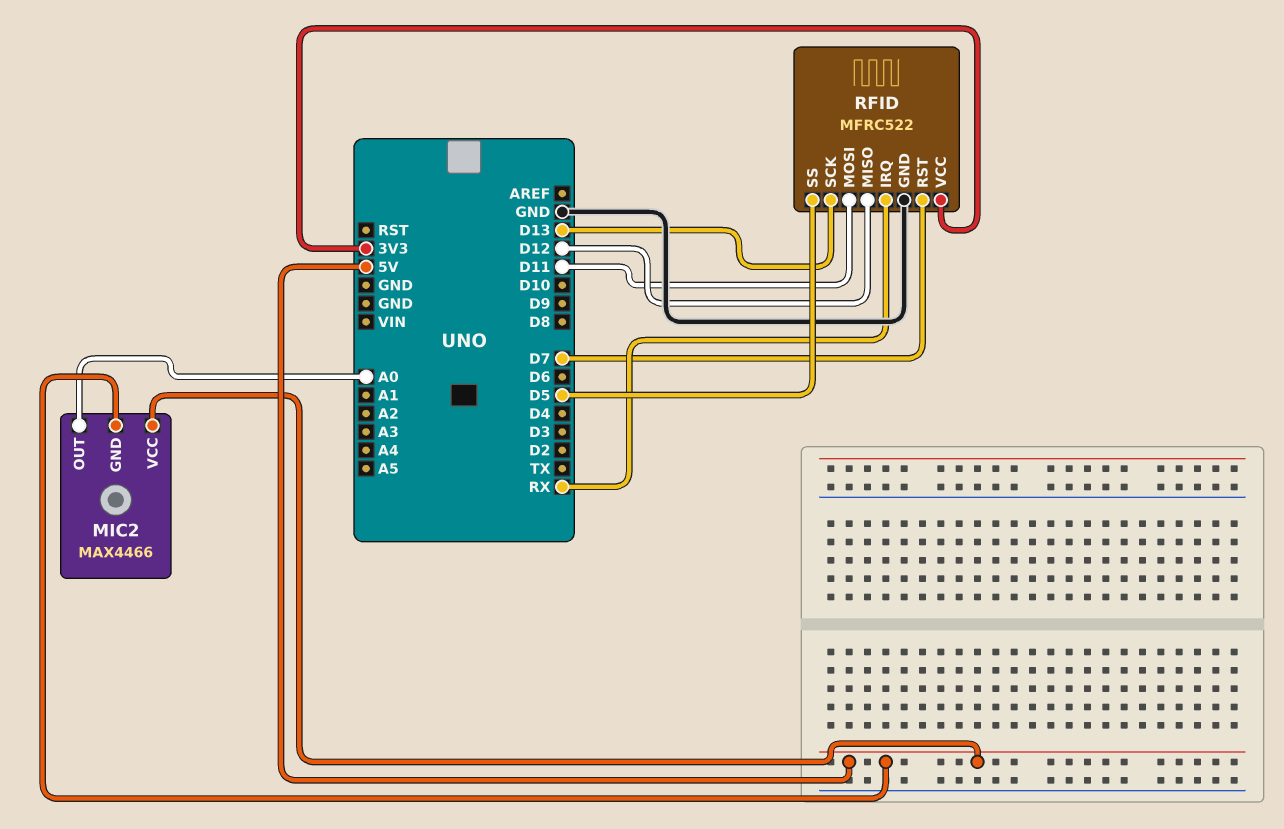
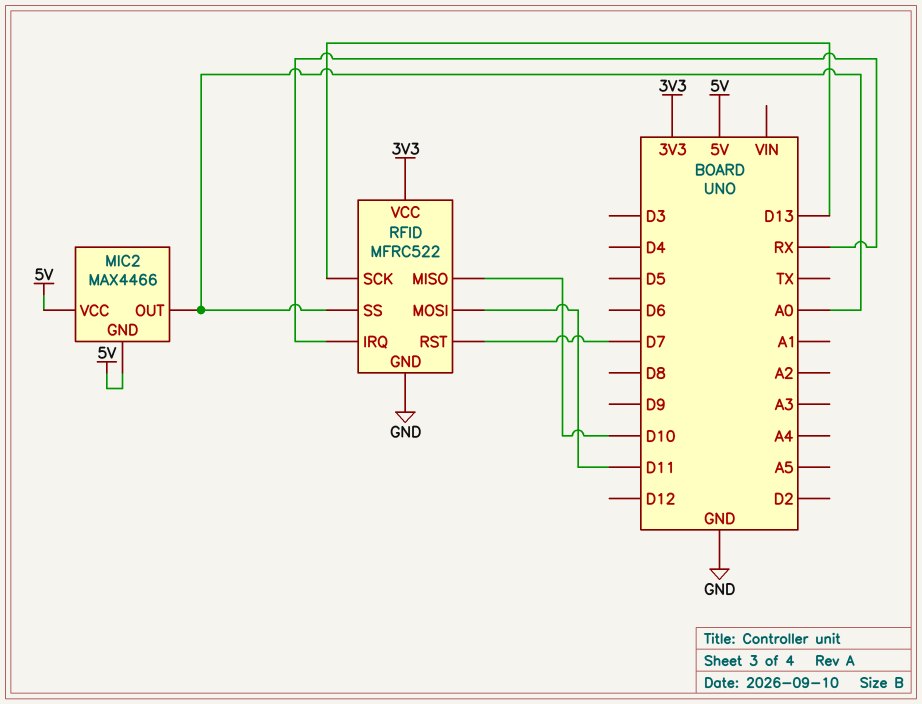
RFID pin MISO: D12 -> D10
RFID pin SS: D5 -> A0

